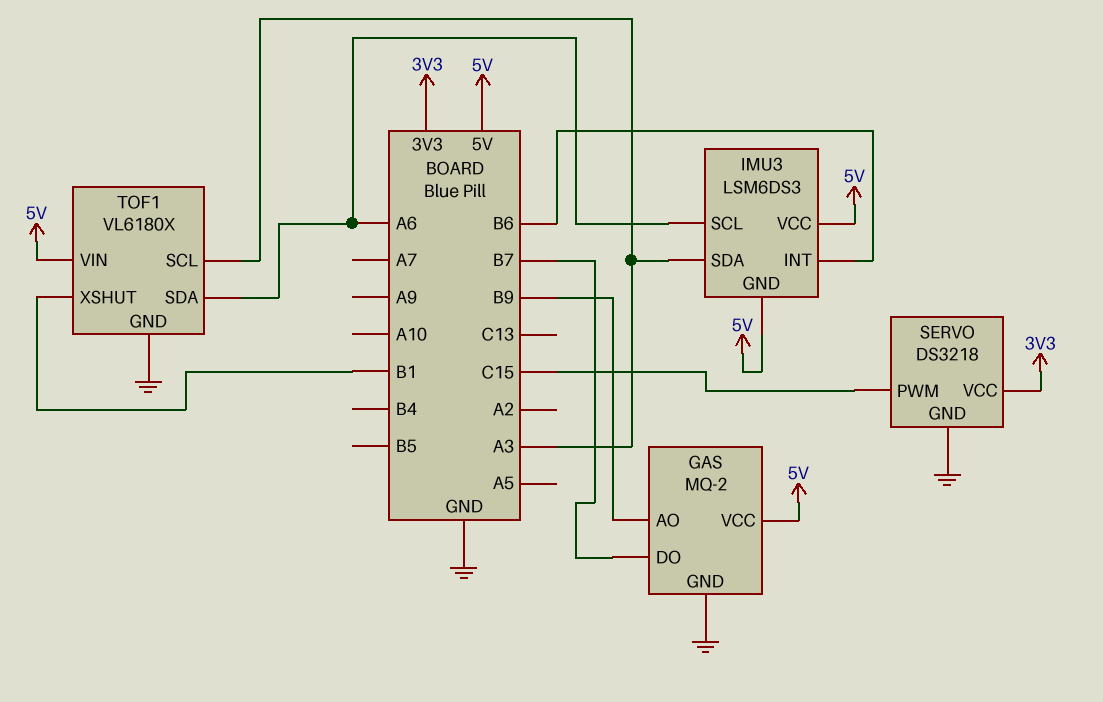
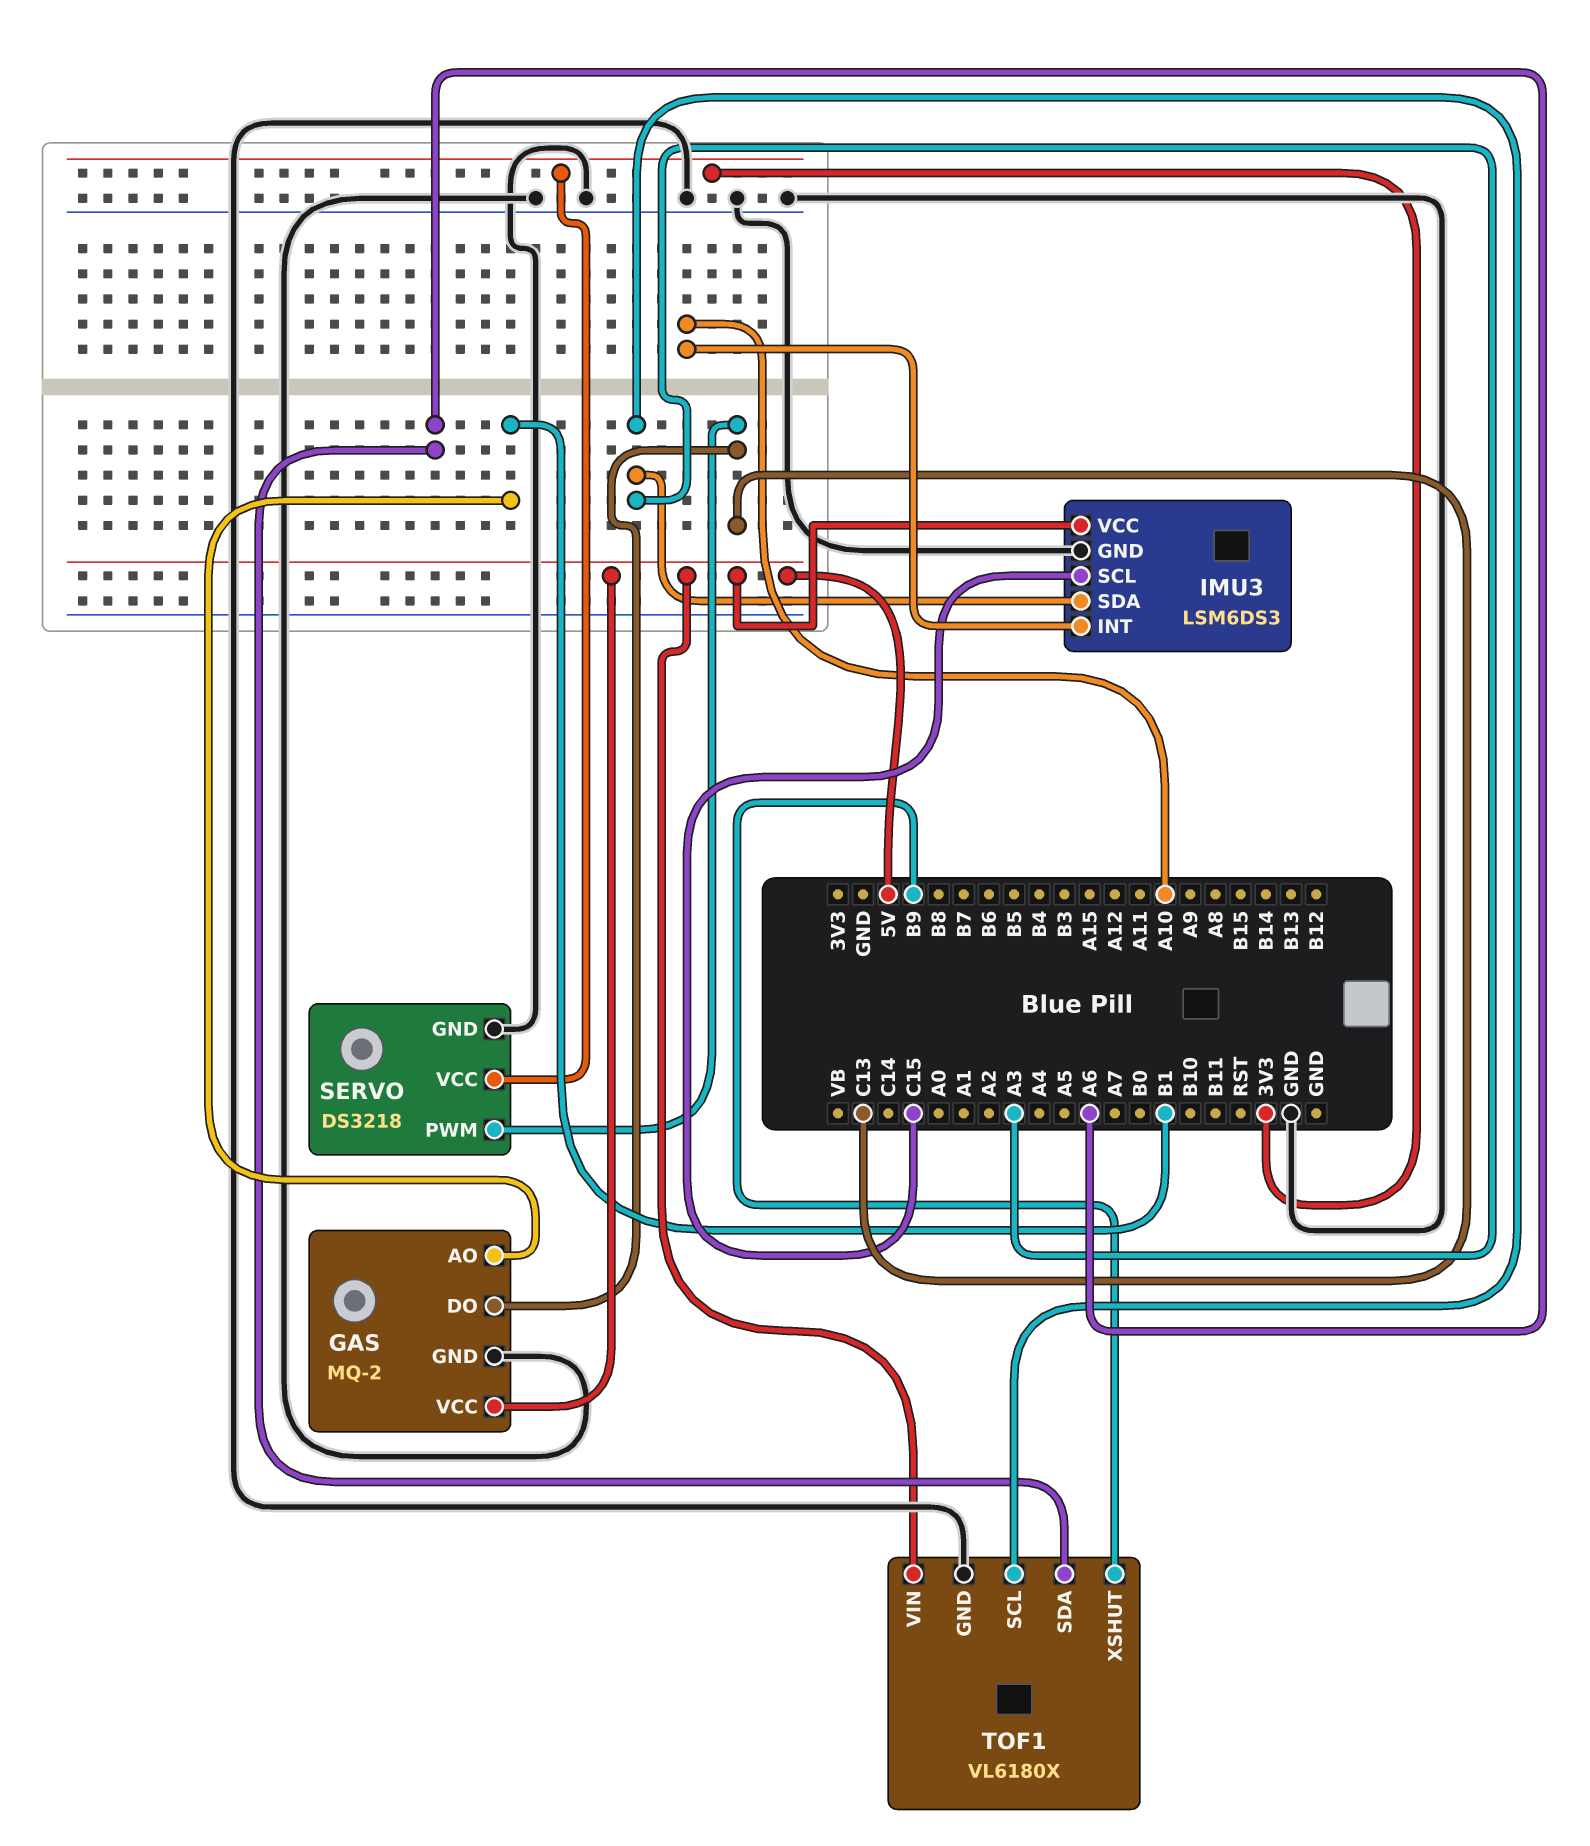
GAS pin AO: B9 -> B1
GAS pin DO: B7 -> C13
IMU3 pin GND: 5V -> GND
IMU3 pin INT: B6 -> A10
IMU3 pin SCL: A6 -> C15
SERVO pin PWM: C15 -> C13
TOF1 pin XSHUT: B1 -> B9

